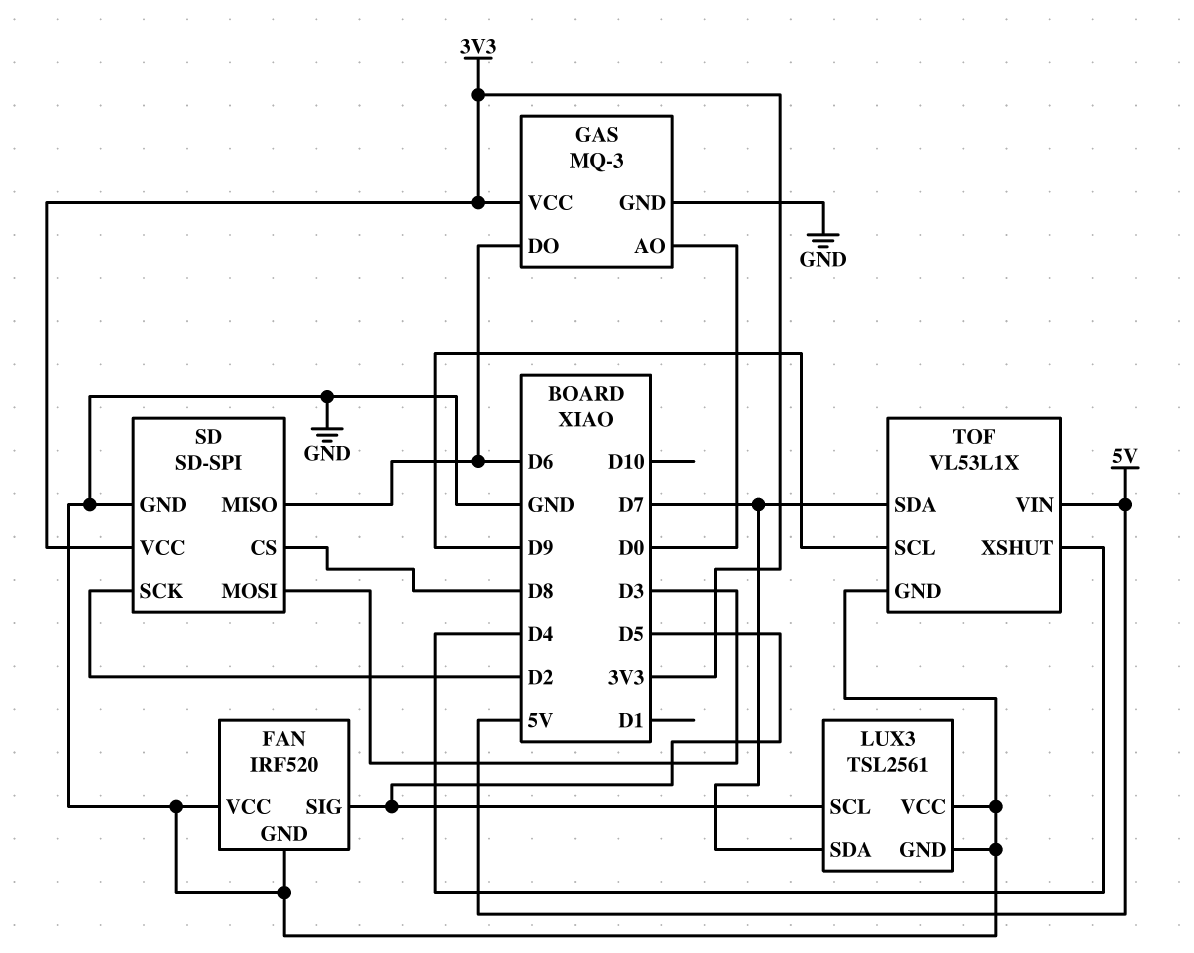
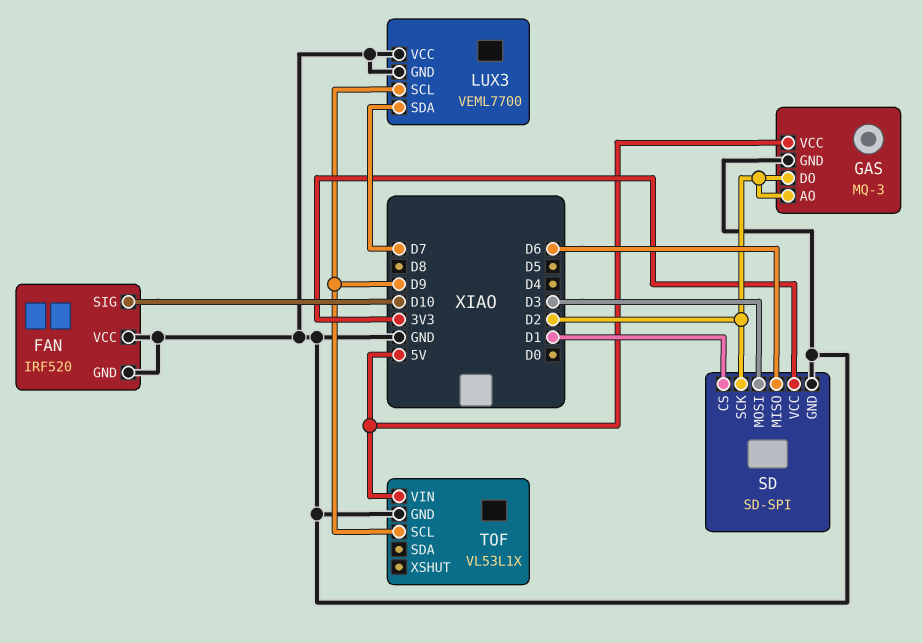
FAN pin SIG: D5 -> D10
GAS pin AO: D0 -> D2
GAS pin DO: D6 -> D2
GAS pin VCC: 3V3 -> 5V
LUX3: TSL2561 -> VEML7700
LUX3 pin SCL: D5 -> D9
SD pin CS: D8 -> D1
TOF pin SDA: D7 -> none
TOF pin XSHUT: D4 -> none

